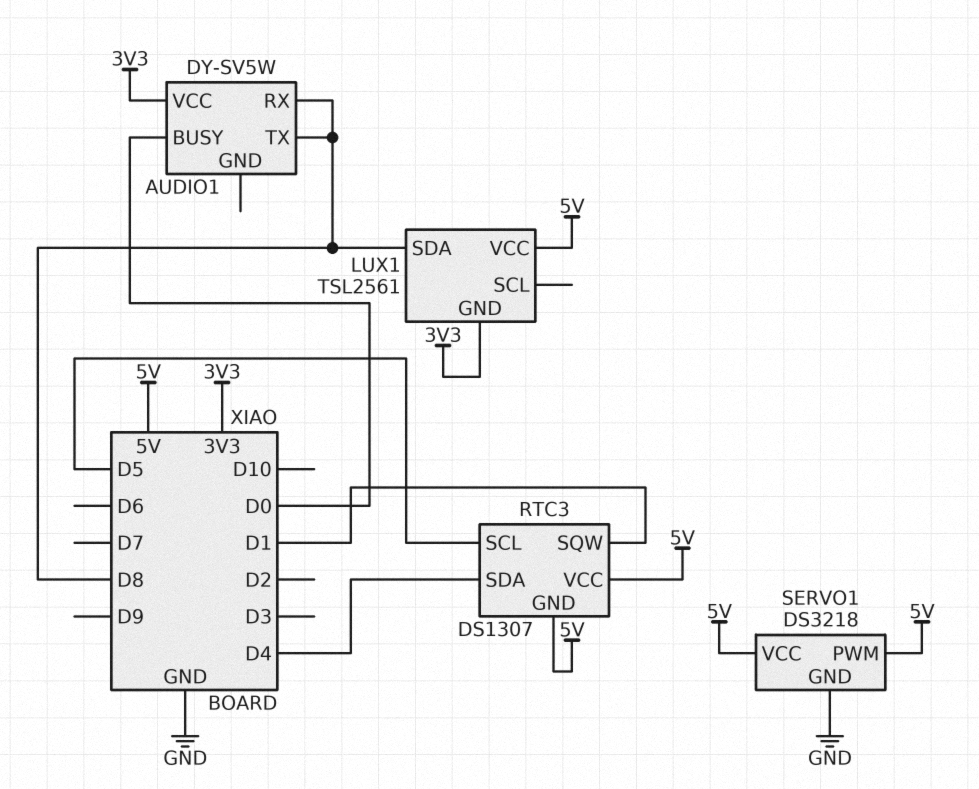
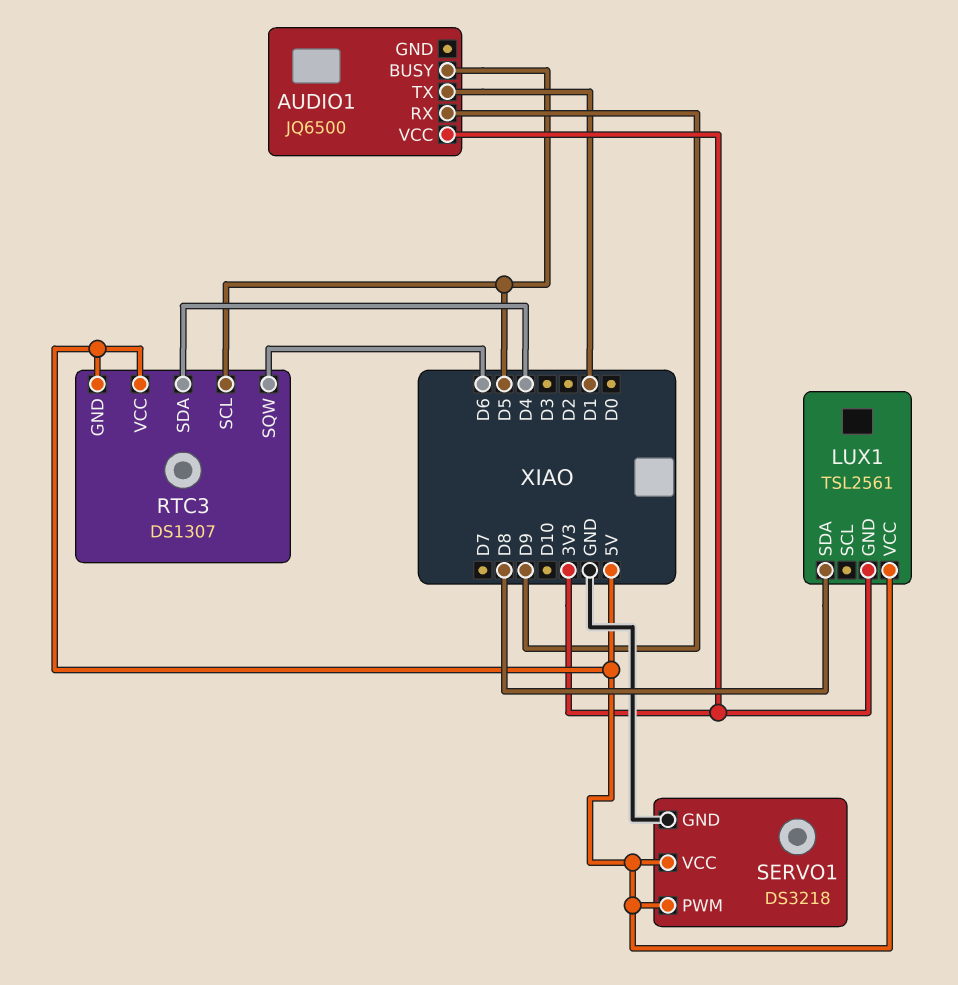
AUDIO1: DY-SV5W -> JQ6500
AUDIO1 pin BUSY: D0 -> D5
AUDIO1 pin RX: D8 -> D9
AUDIO1 pin TX: D8 -> D1
RTC3 pin SQW: D1 -> D6

